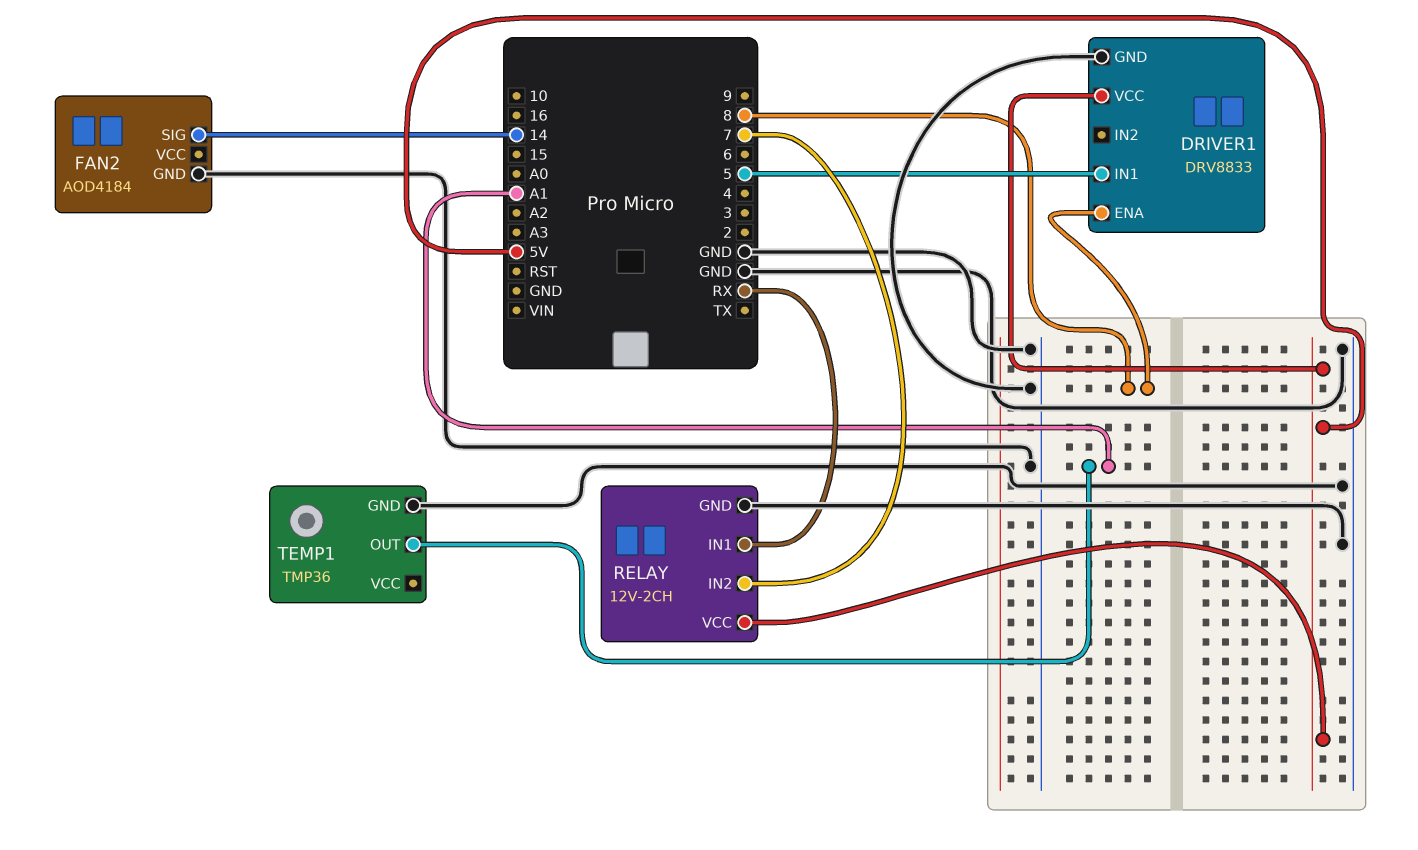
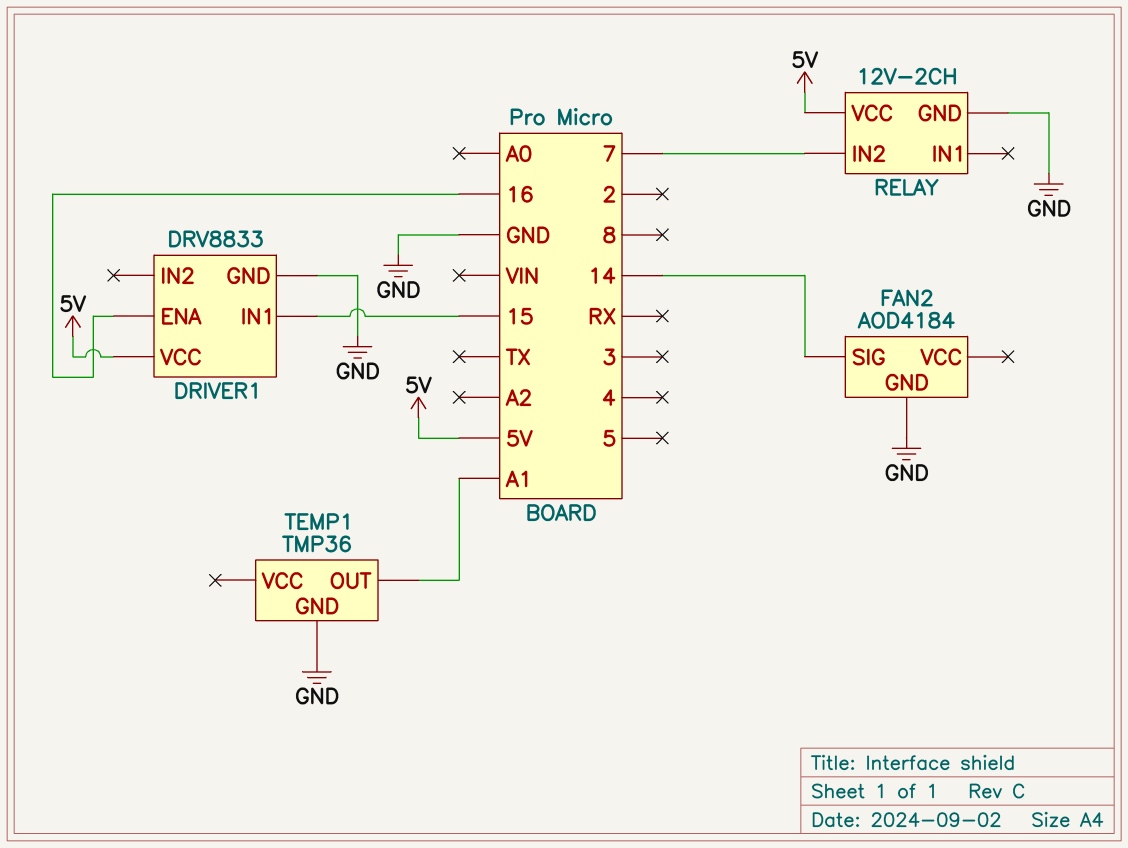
DRIVER1 pin ENA: 8 -> 16
DRIVER1 pin IN1: 5 -> 15
RELAY pin IN1: RX -> none

